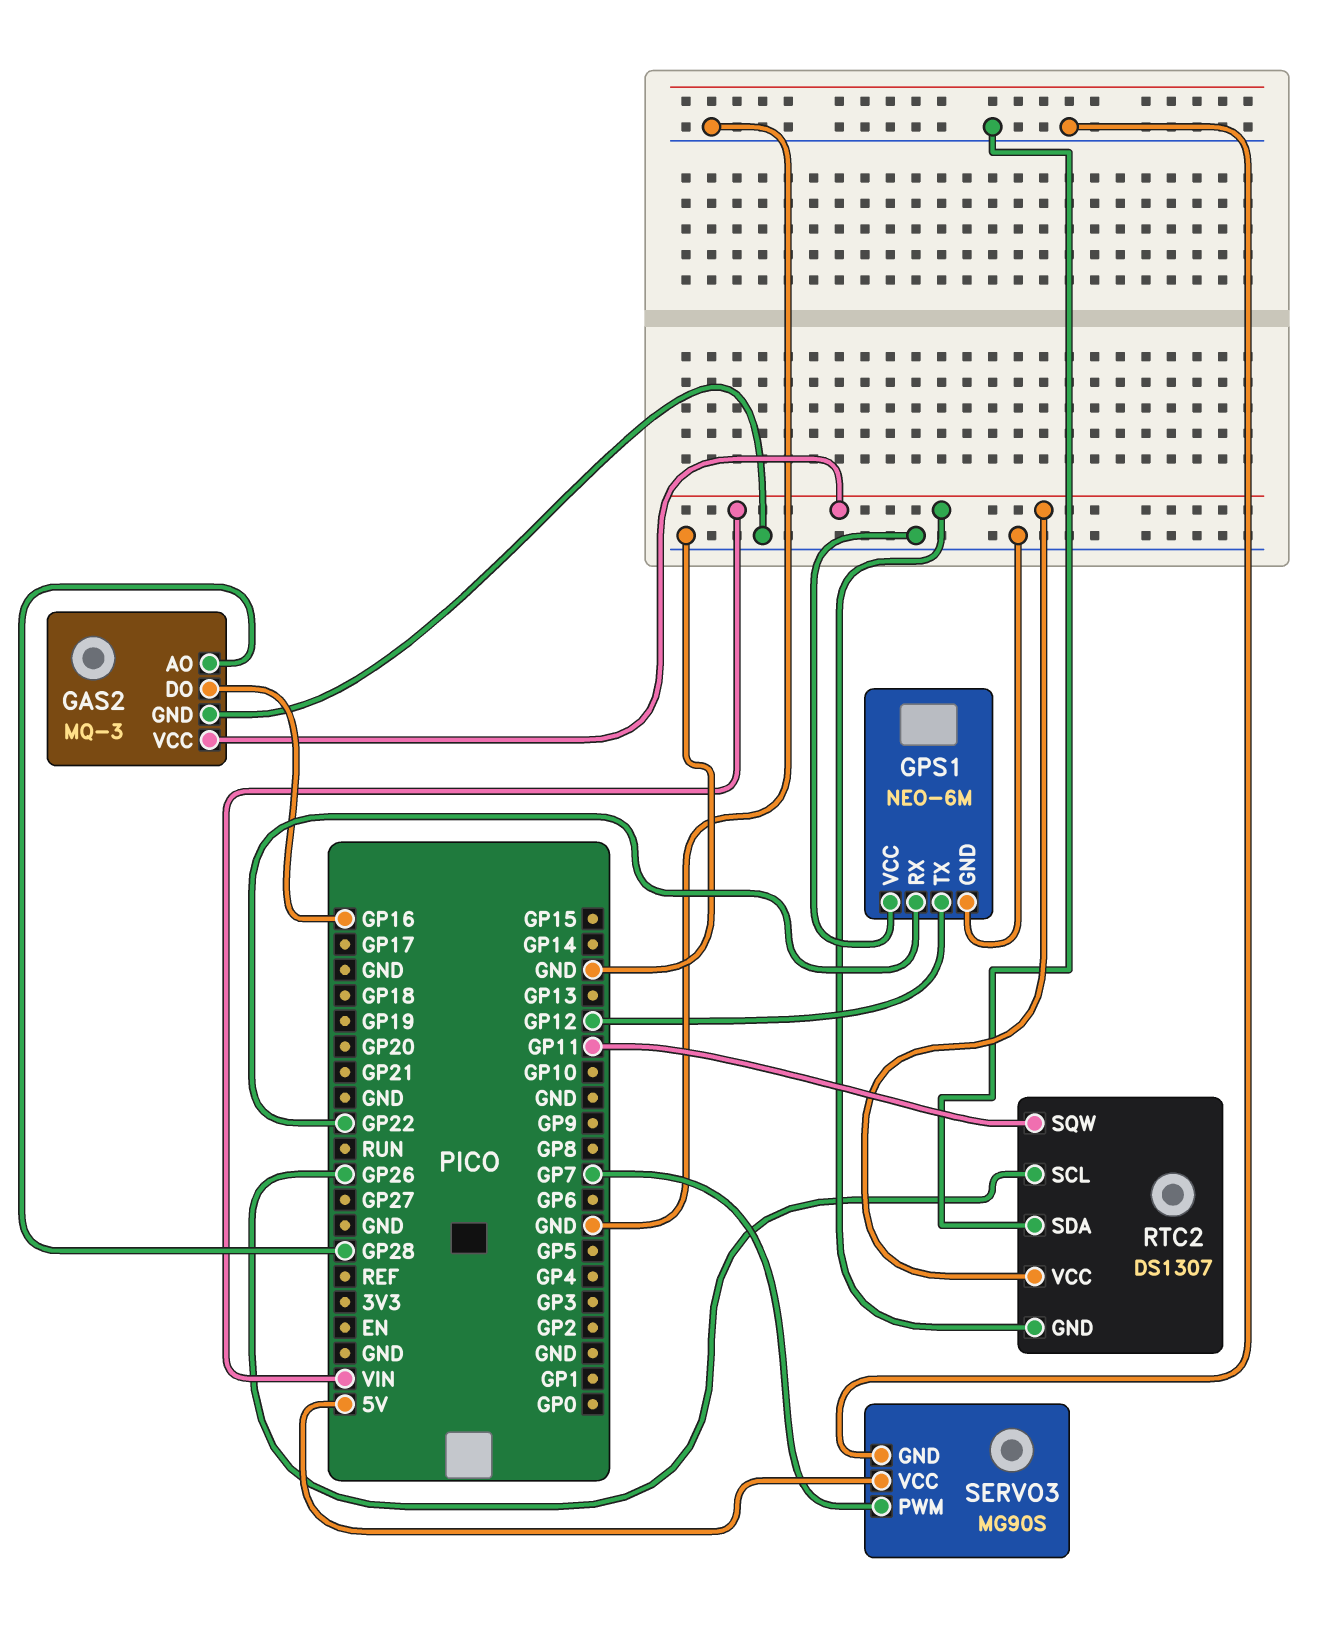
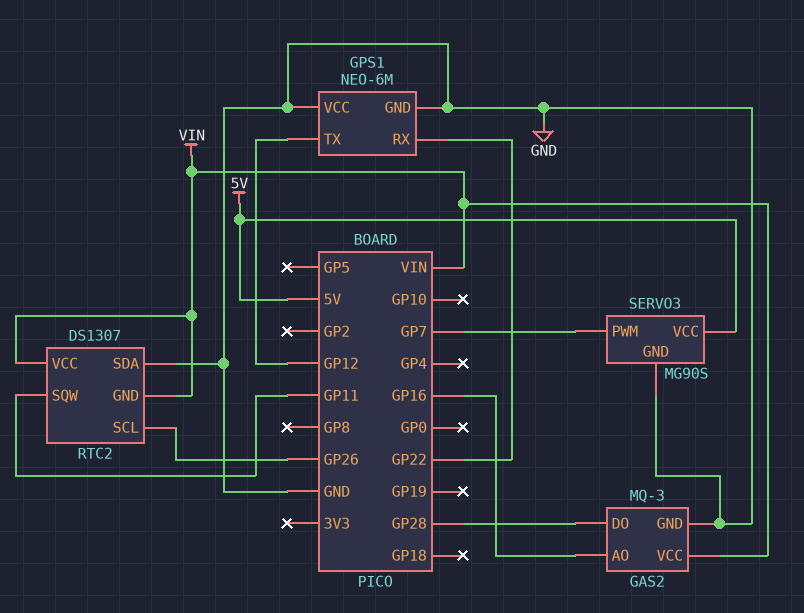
GAS2 pin AO: GP28 -> GP16
GAS2 pin DO: GP16 -> GP28

